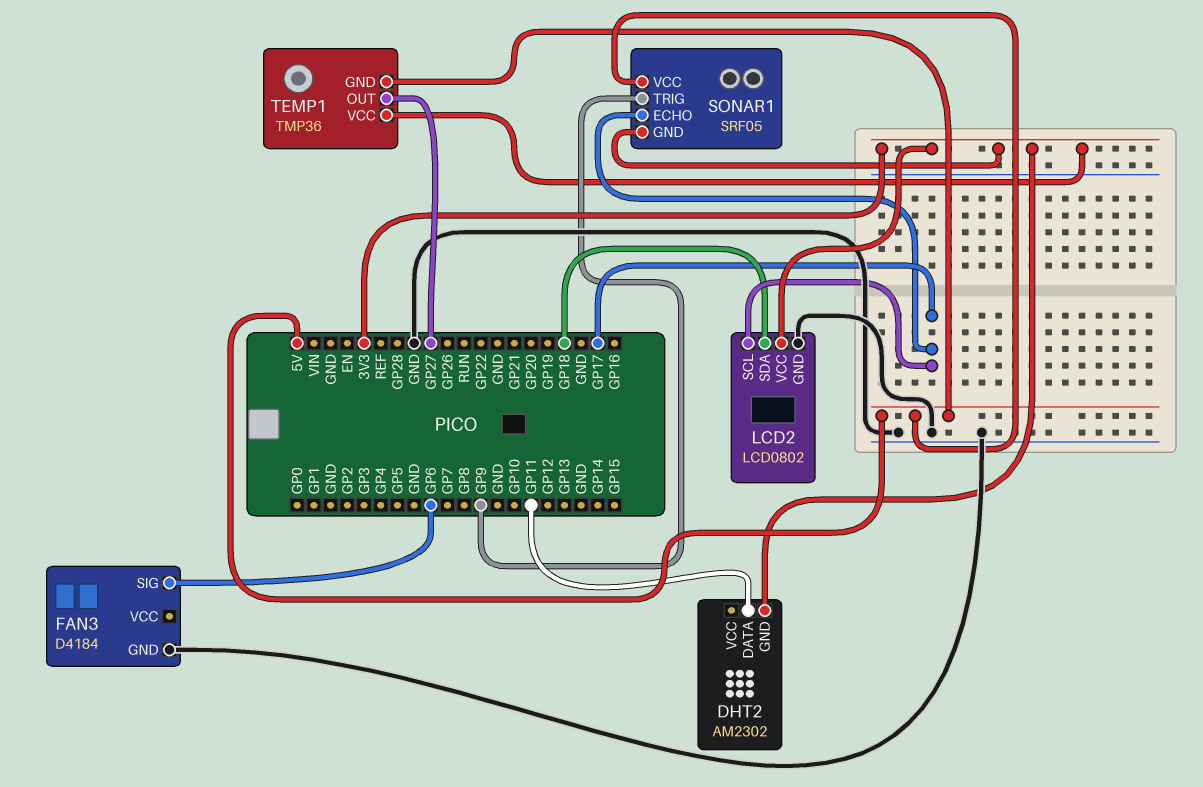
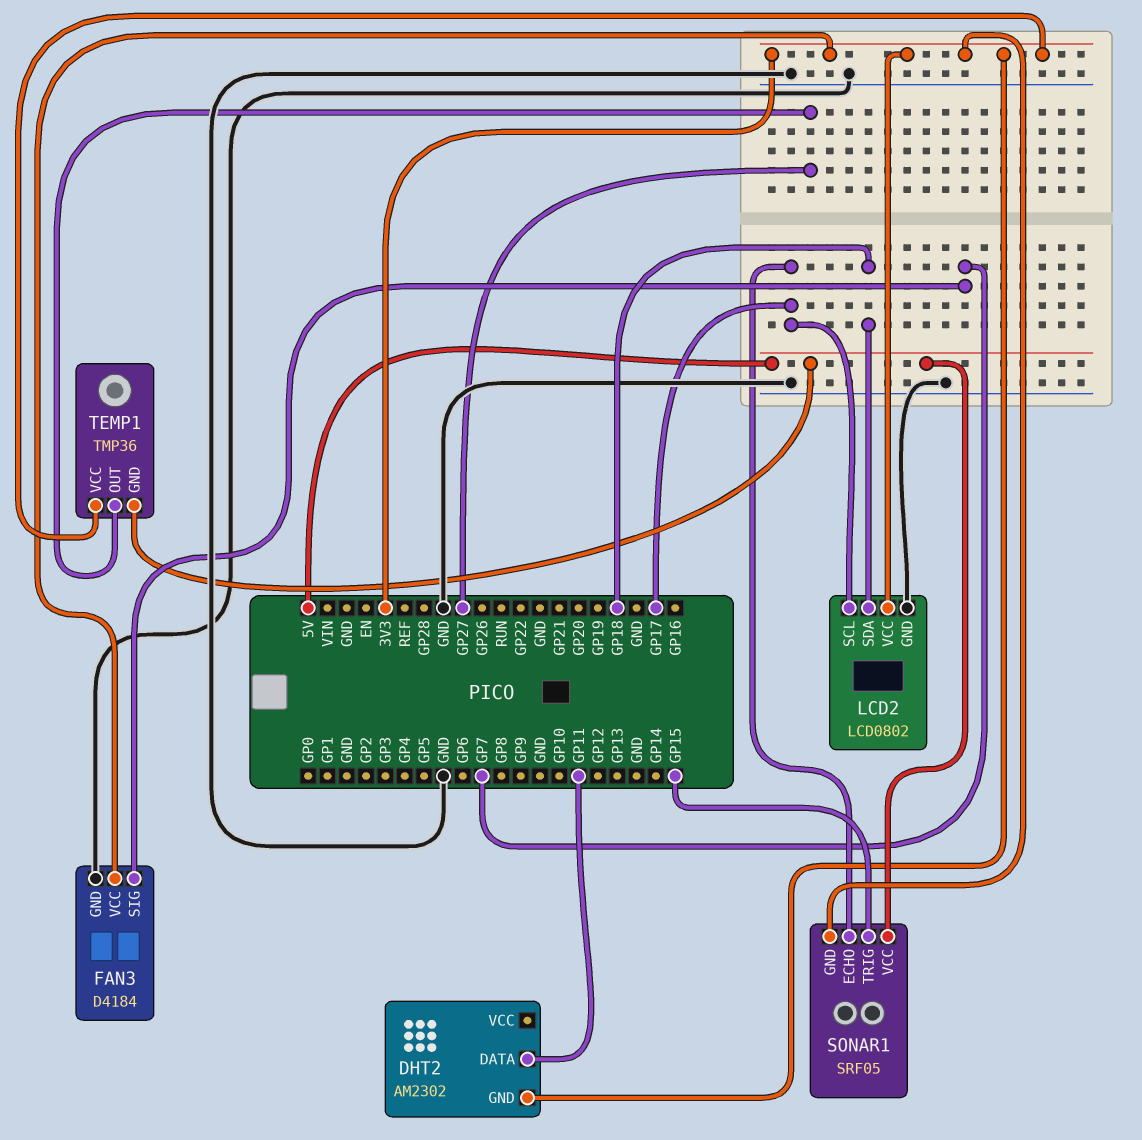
FAN3 pin SIG: GP6 -> GP7
FAN3 pin VCC: none -> 3V3
SONAR1 pin TRIG: GP9 -> GP15

